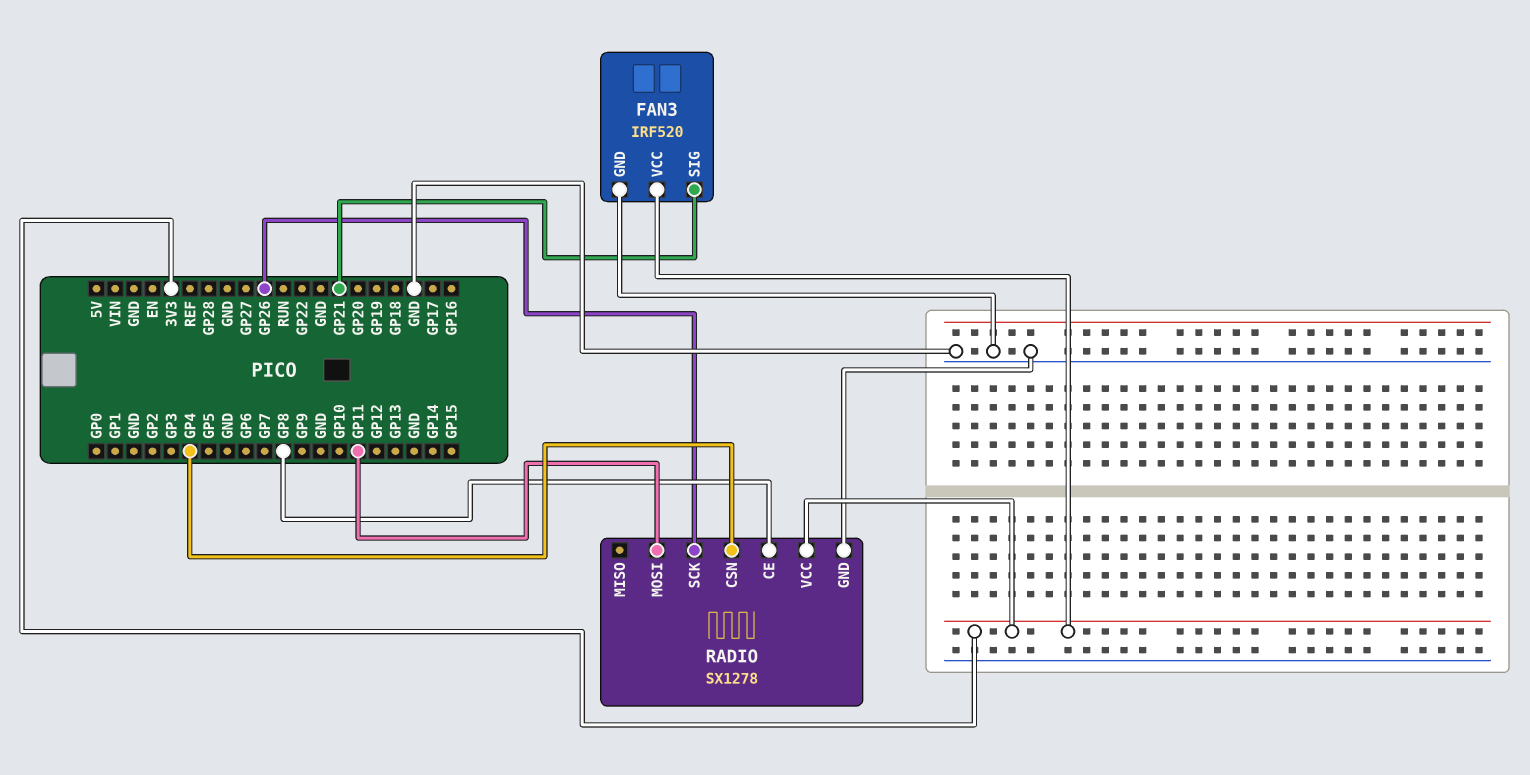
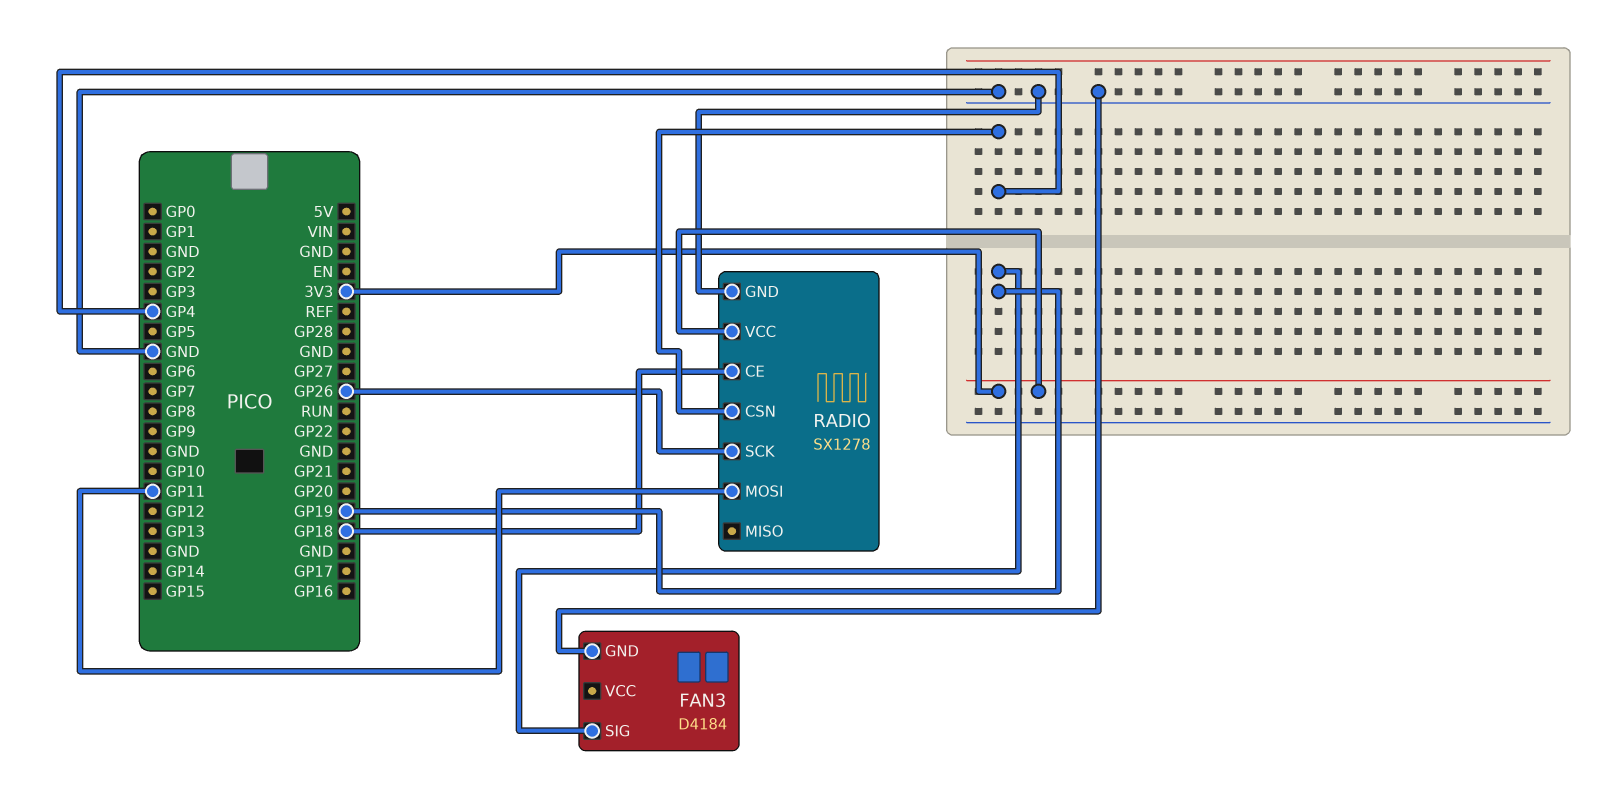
FAN3: IRF520 -> D4184
FAN3 pin SIG: GP21 -> GP19
FAN3 pin VCC: 3V3 -> none
RADIO pin CE: GP8 -> GP18

